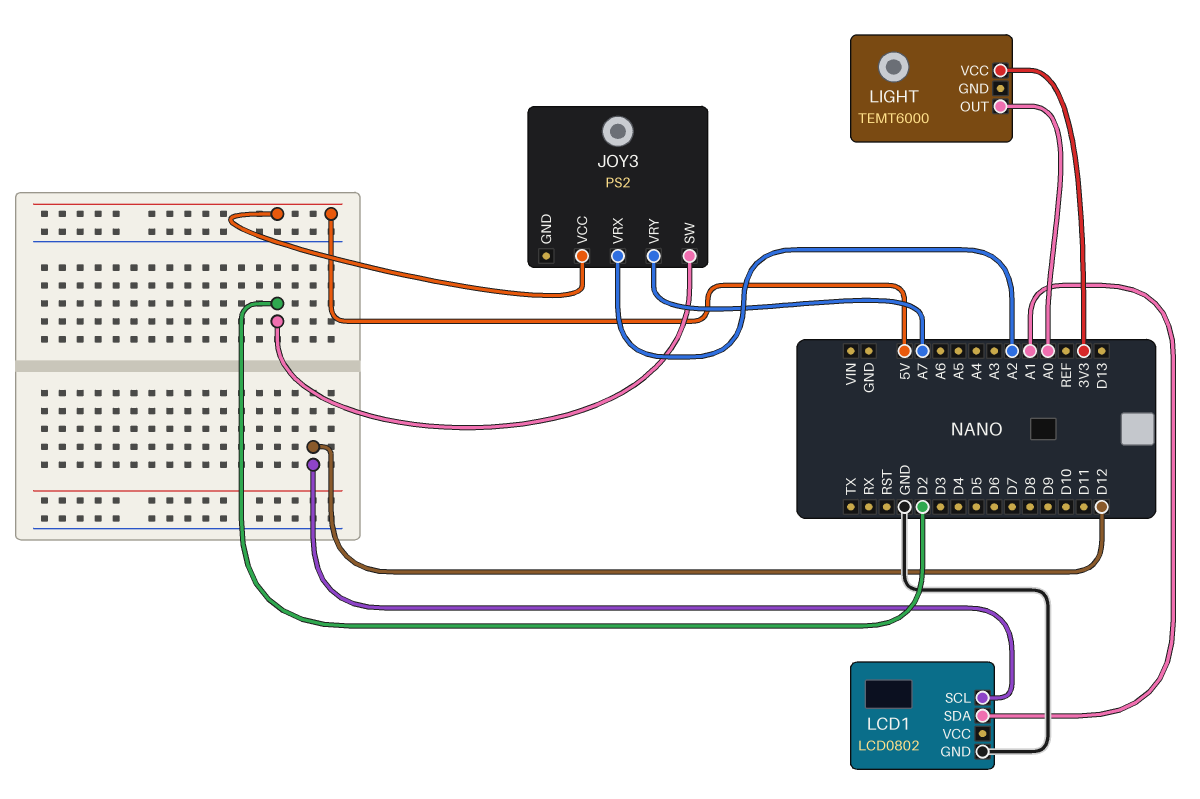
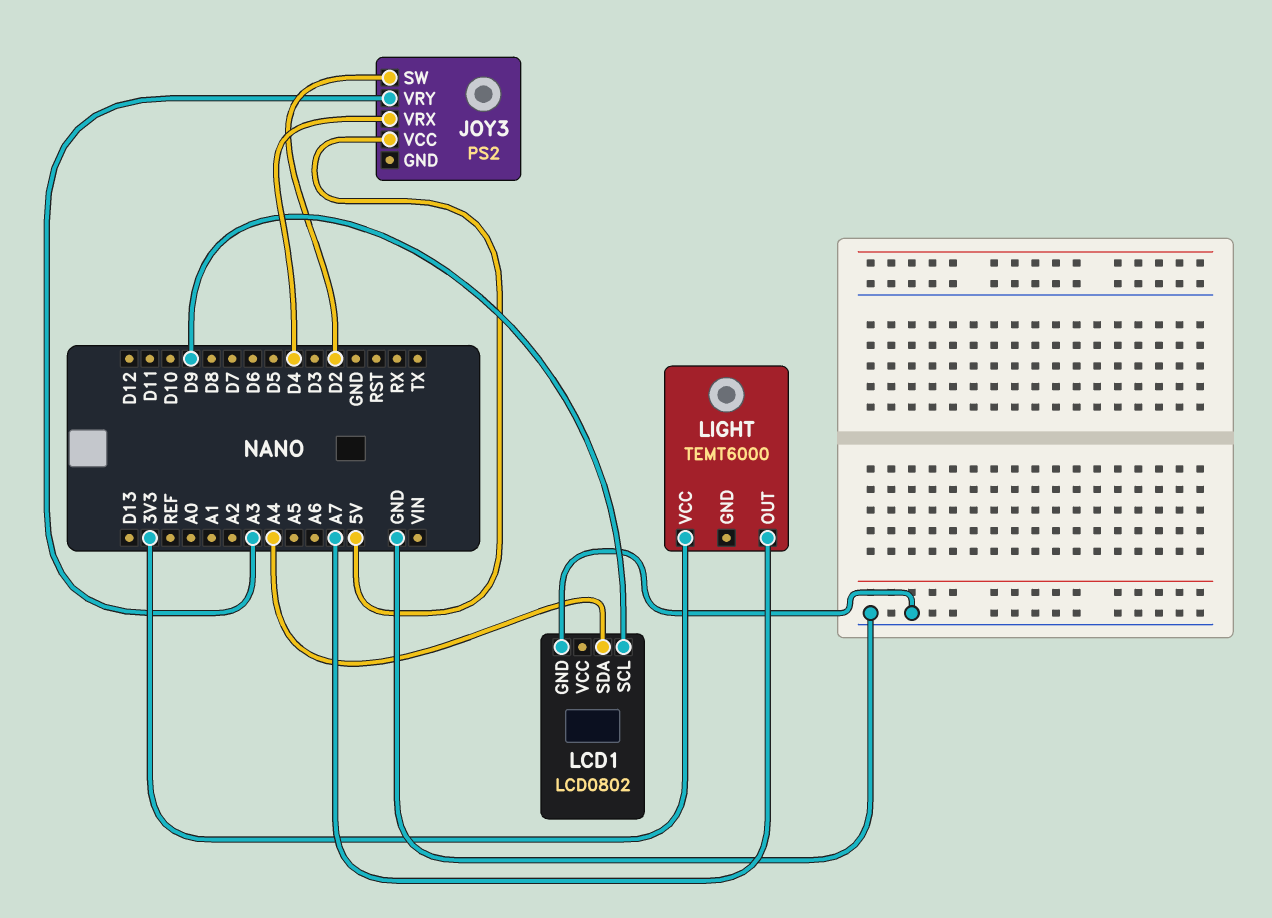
JOY3 pin VRX: A2 -> D4
JOY3 pin VRY: A7 -> A3
LCD1 pin SCL: D12 -> D9
LCD1 pin SDA: A1 -> A4
LIGHT pin OUT: A0 -> A7

